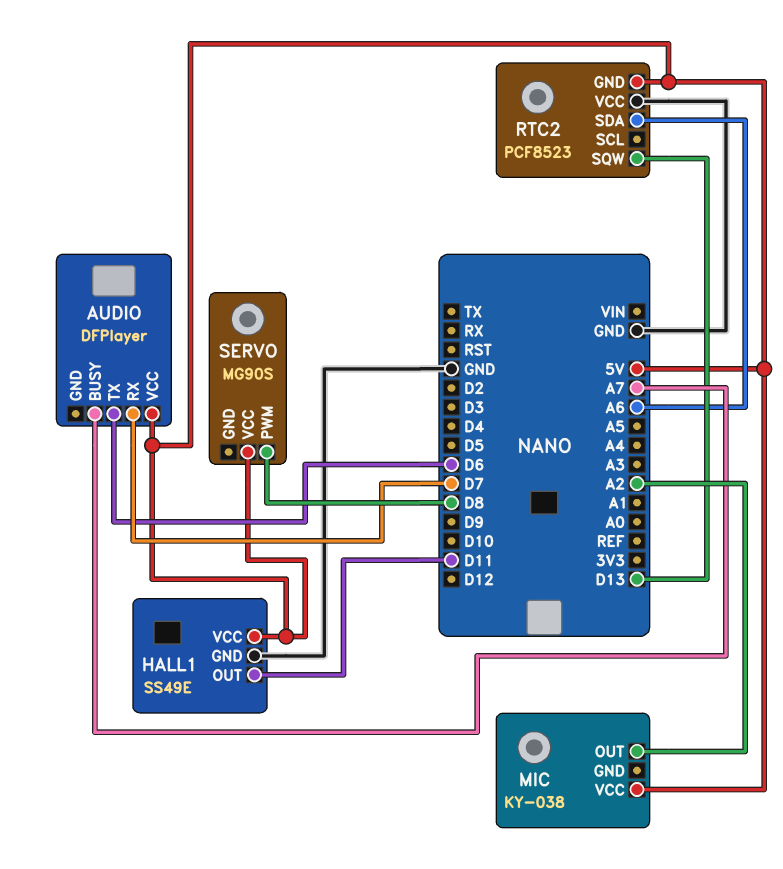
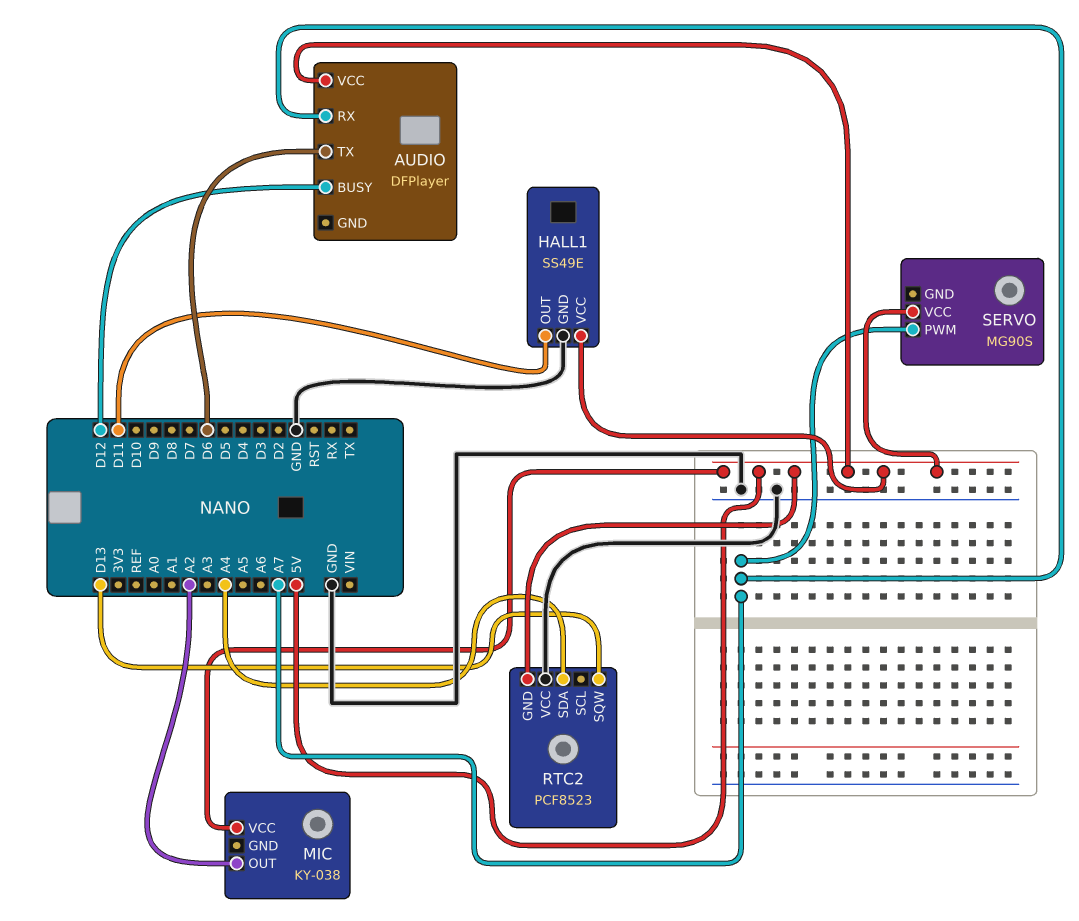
AUDIO pin BUSY: A7 -> D12
AUDIO pin RX: D7 -> A7
RTC2 pin SDA: A6 -> A4
SERVO pin PWM: D8 -> A7

